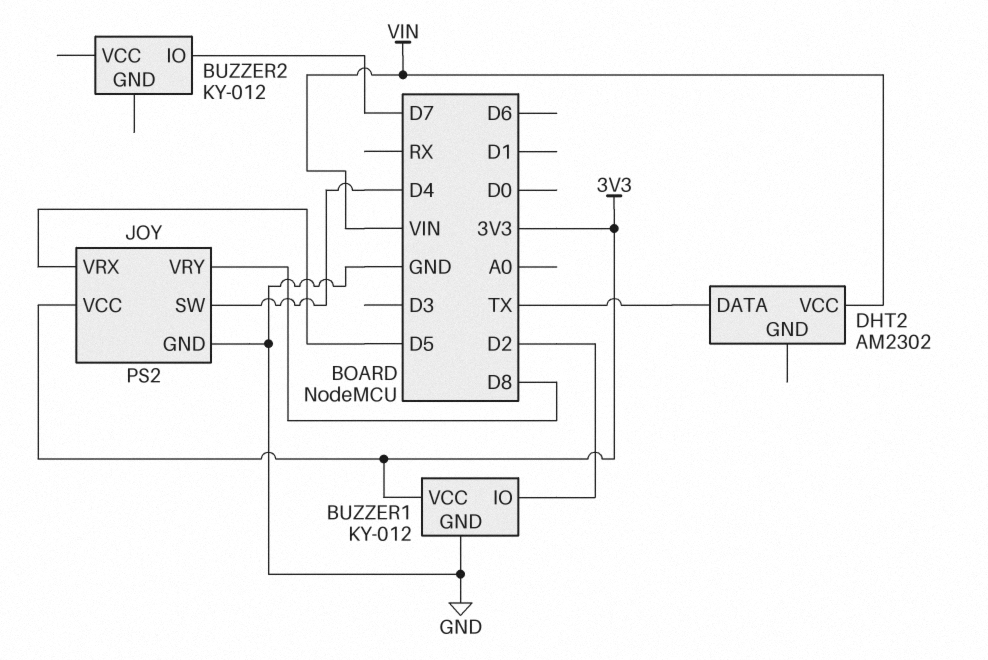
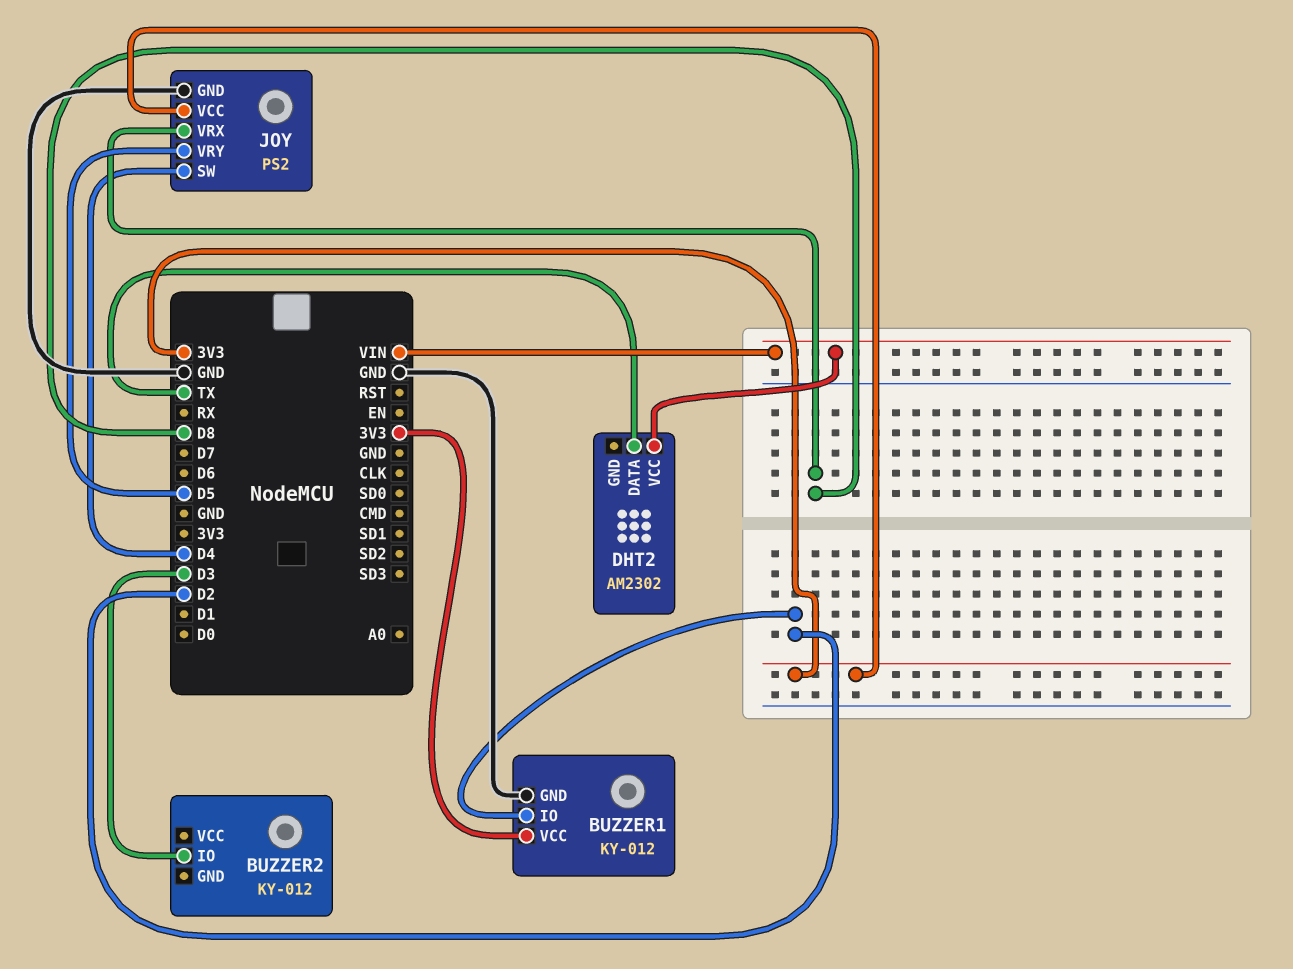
BUZZER2 pin IO: D7 -> D3
JOY pin VRX: D5 -> D8
JOY pin VRY: D8 -> D5

